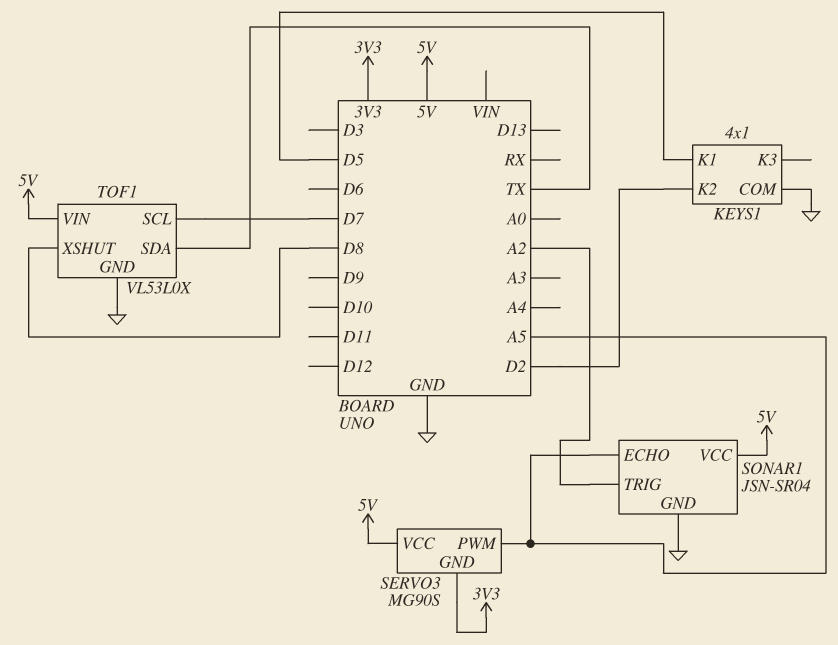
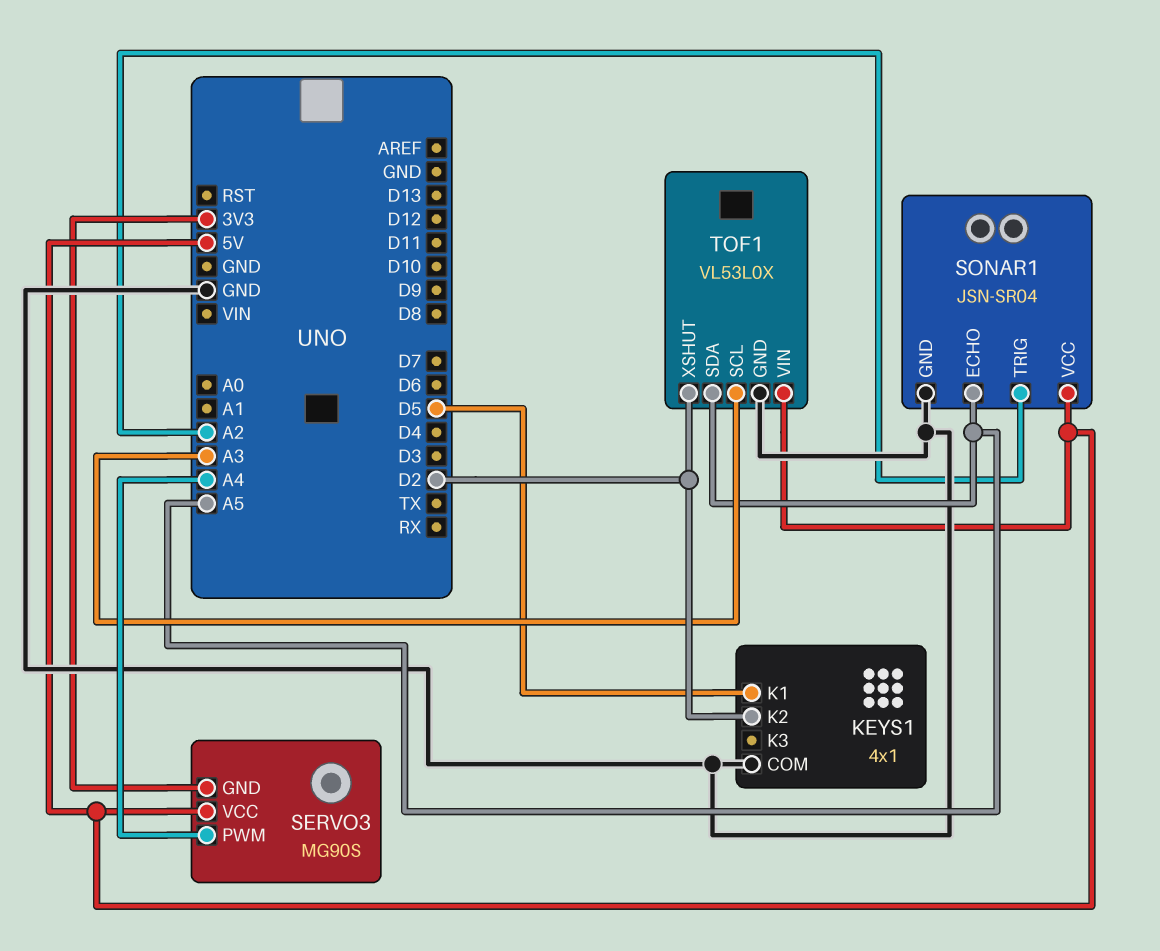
SERVO3 pin PWM: A5 -> A4
TOF1 pin SCL: D7 -> A3
TOF1 pin SDA: TX -> A5
TOF1 pin XSHUT: D8 -> D2

